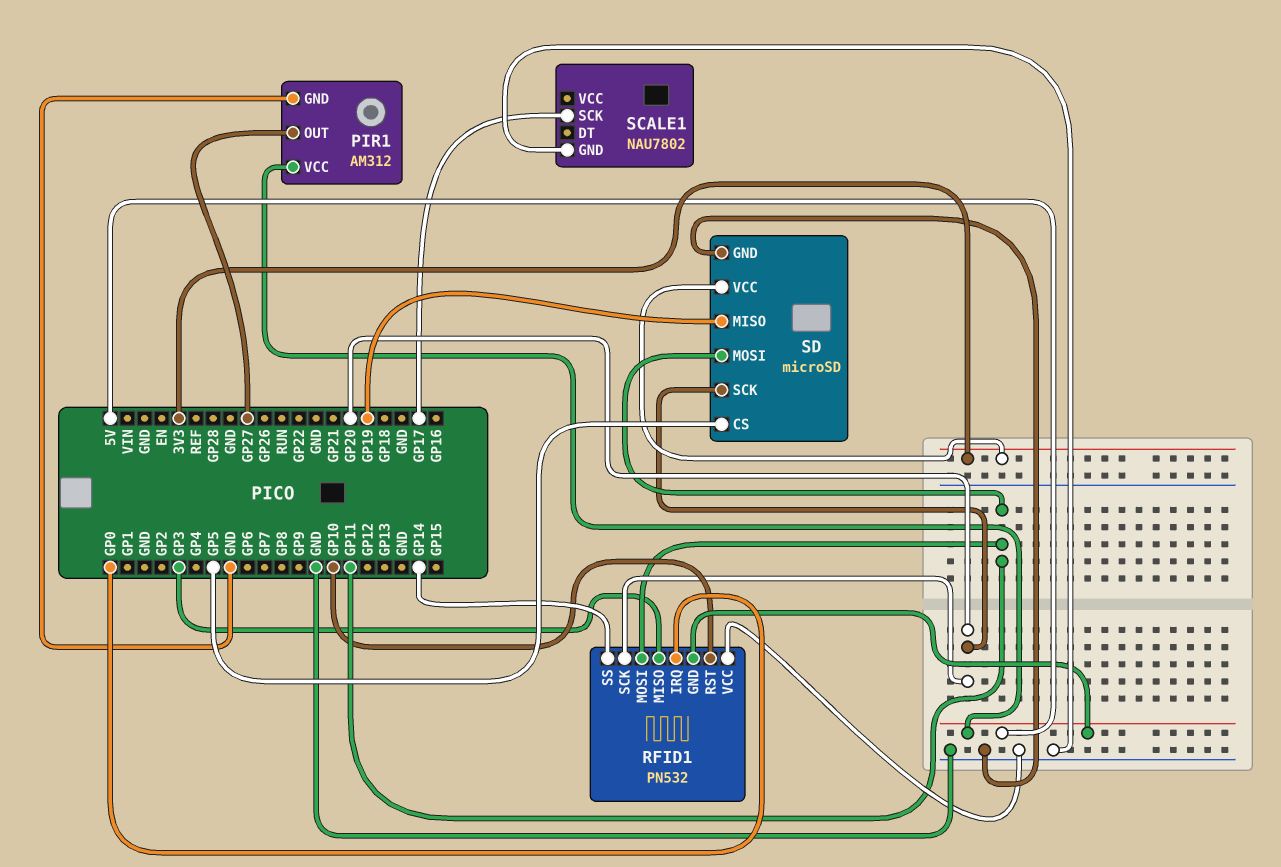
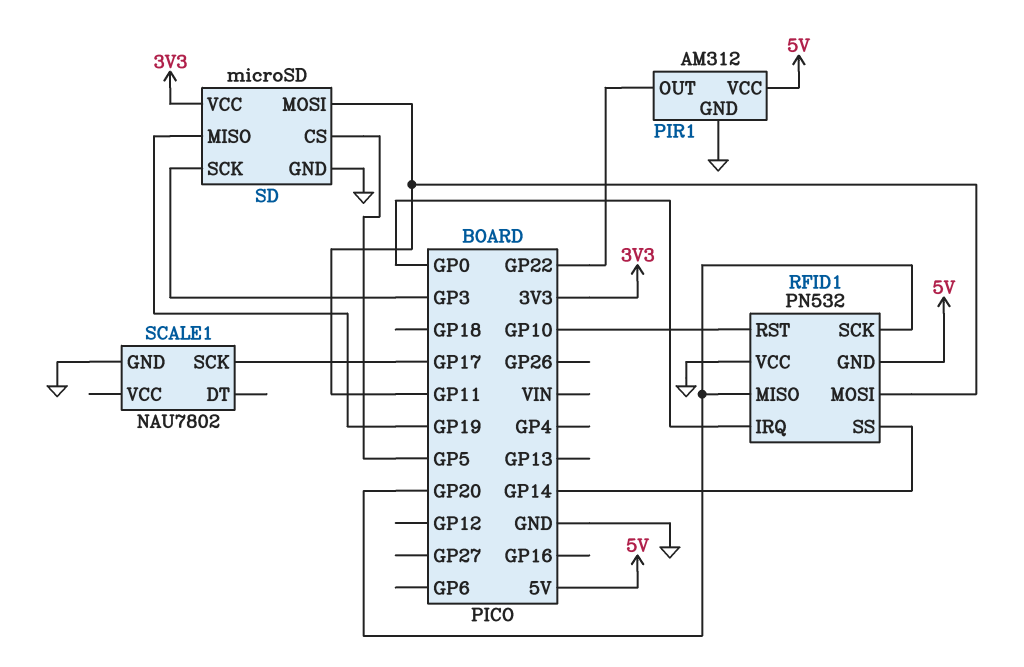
PIR1 pin OUT: GP27 -> GP22
RFID1 pin MISO: GP3 -> GP20
SD pin SCK: GP20 -> GP3

